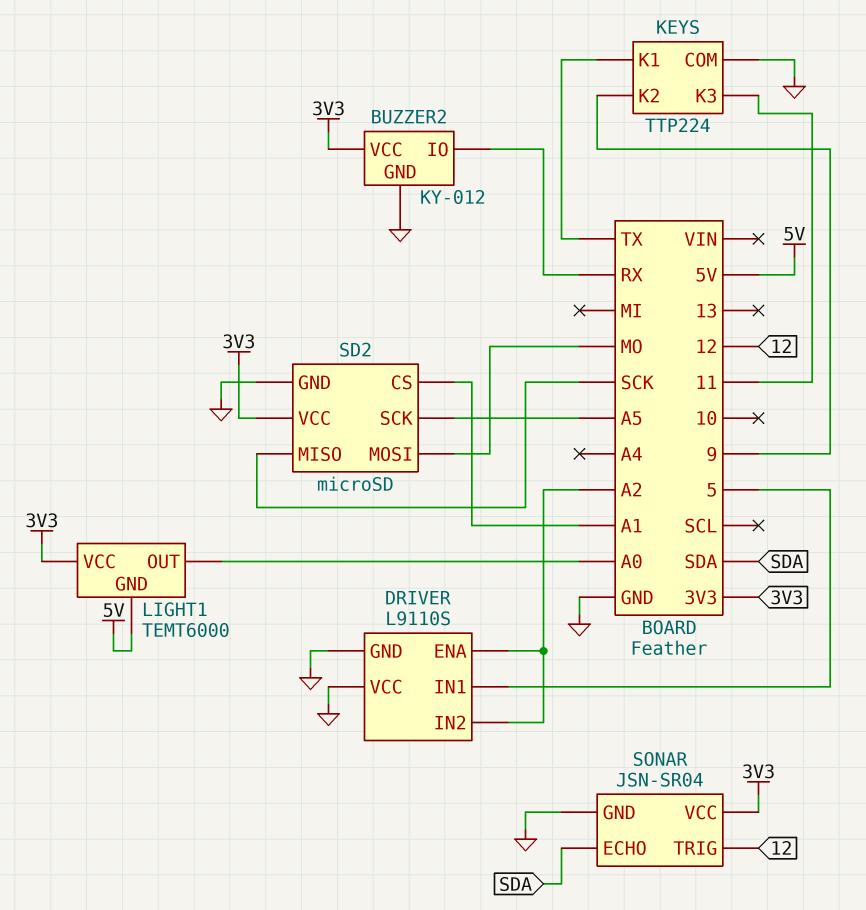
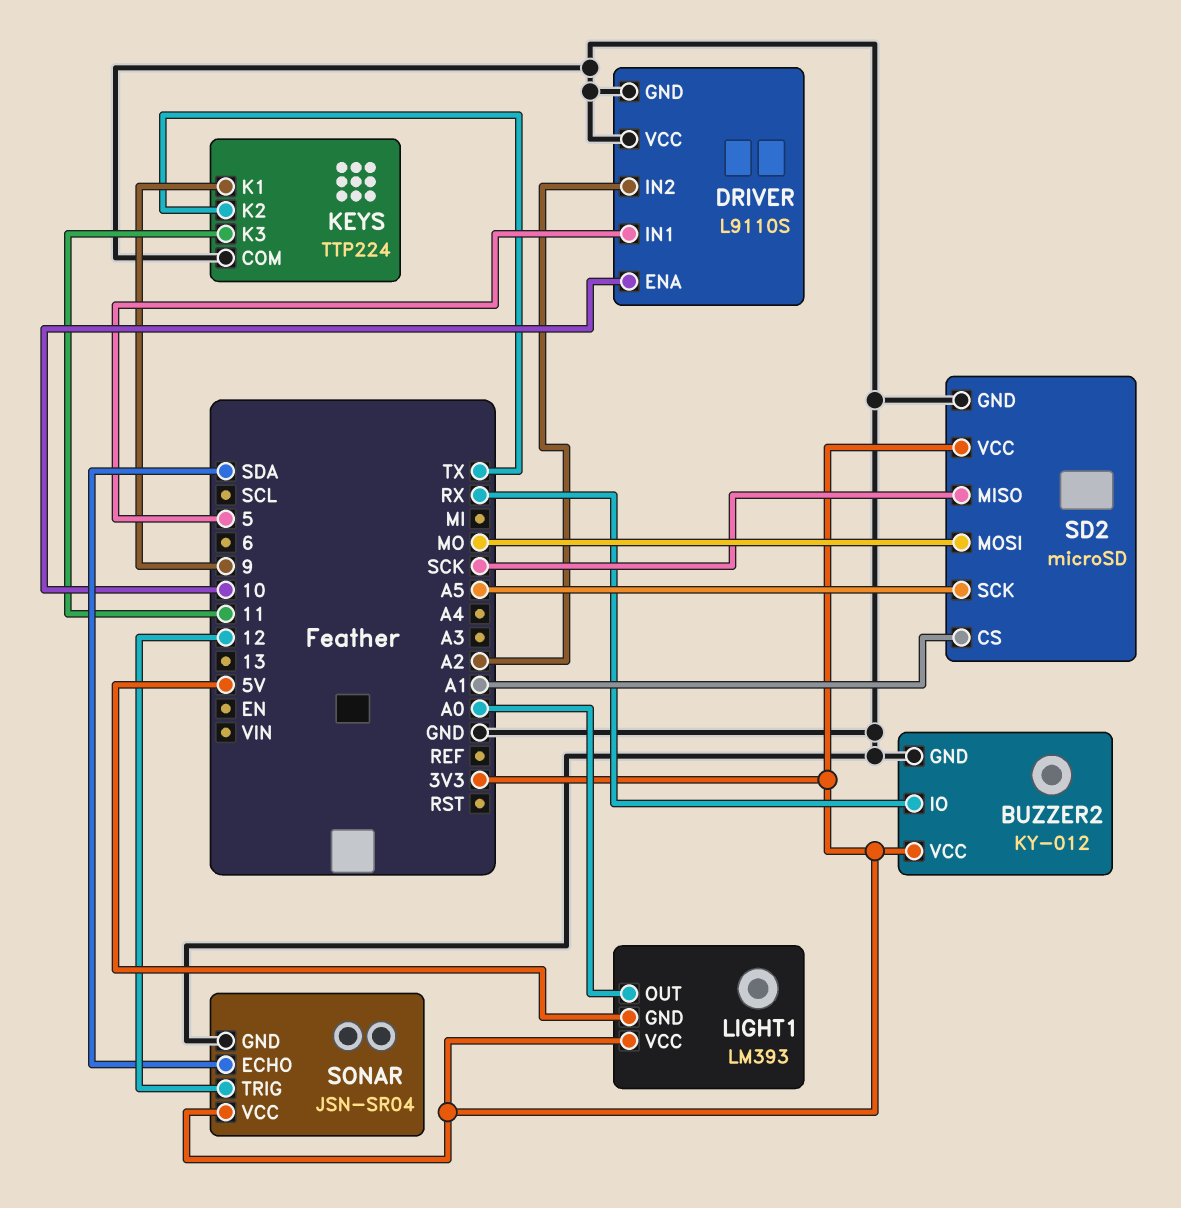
DRIVER pin ENA: A2 -> 10
KEYS pin K1: TX -> 9
KEYS pin K2: 9 -> TX
LIGHT1: TEMT6000 -> LM393

